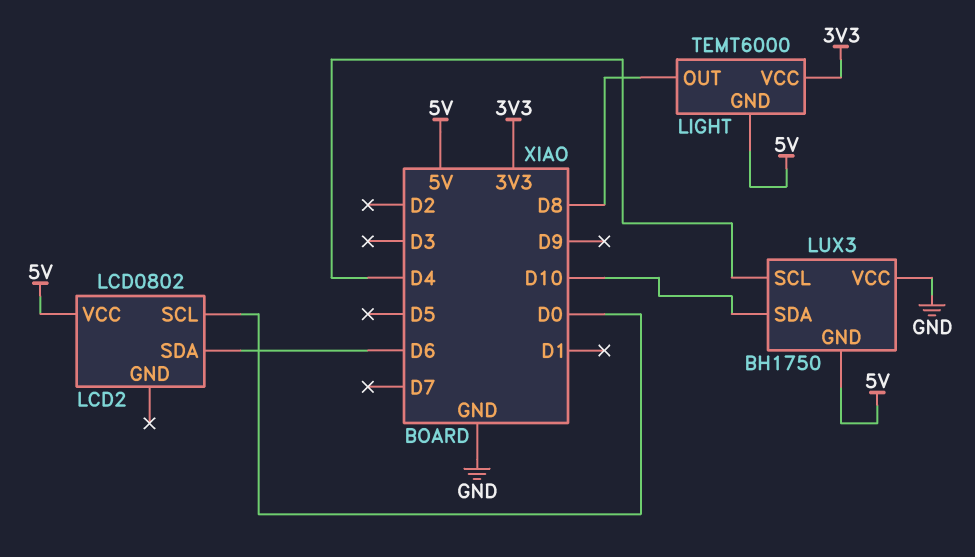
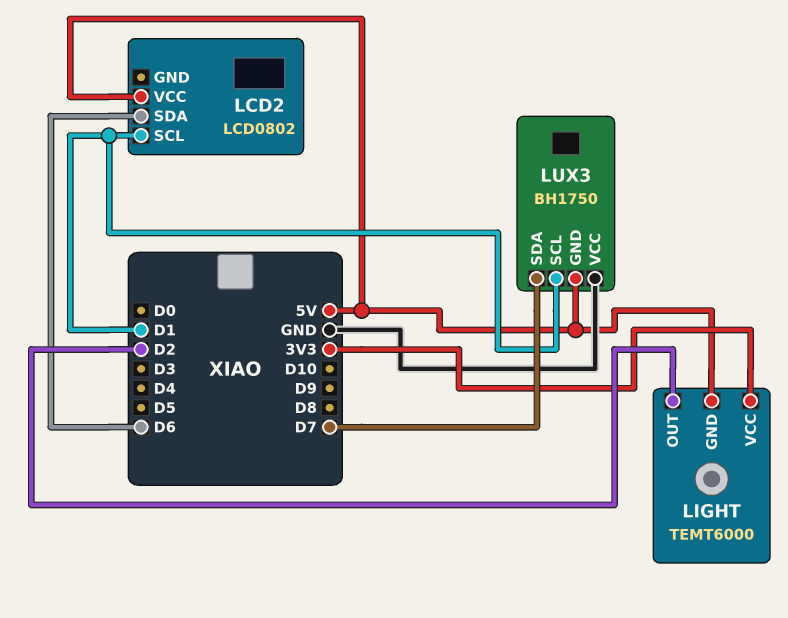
LCD2 pin SCL: D0 -> D1
LIGHT pin OUT: D8 -> D2
LUX3 pin SCL: D4 -> D1
LUX3 pin SDA: D10 -> D7

